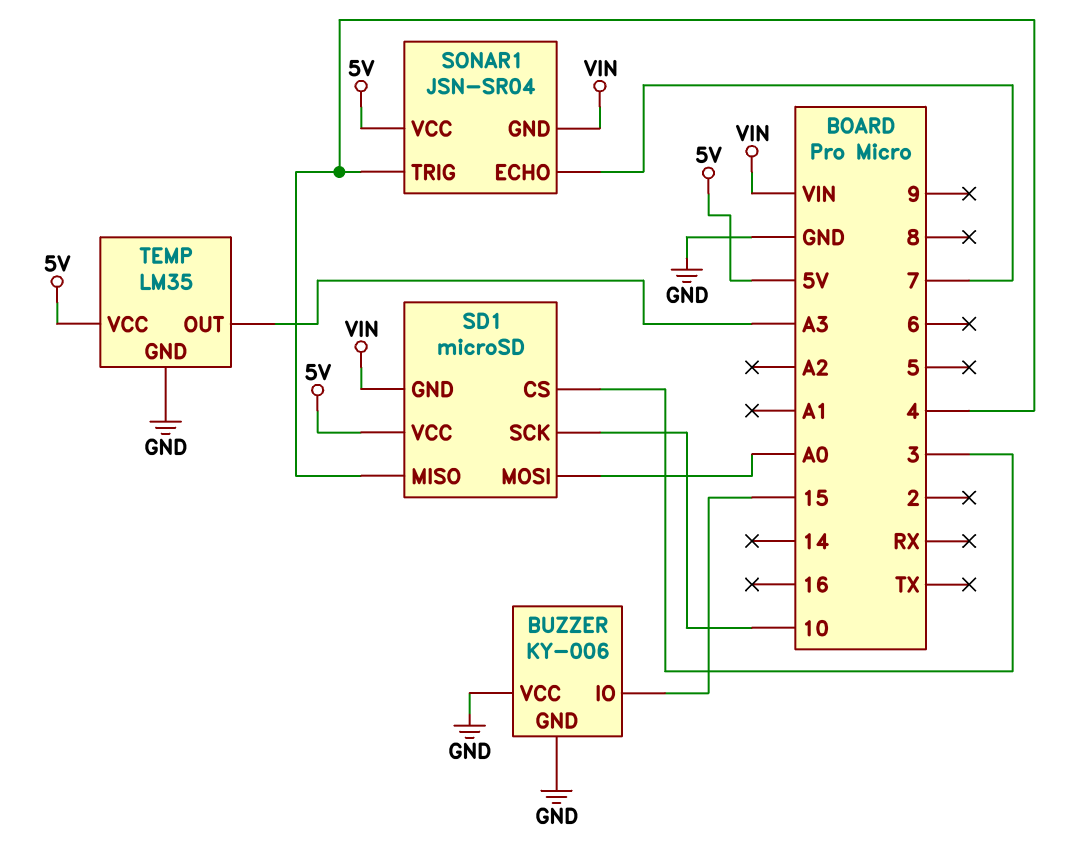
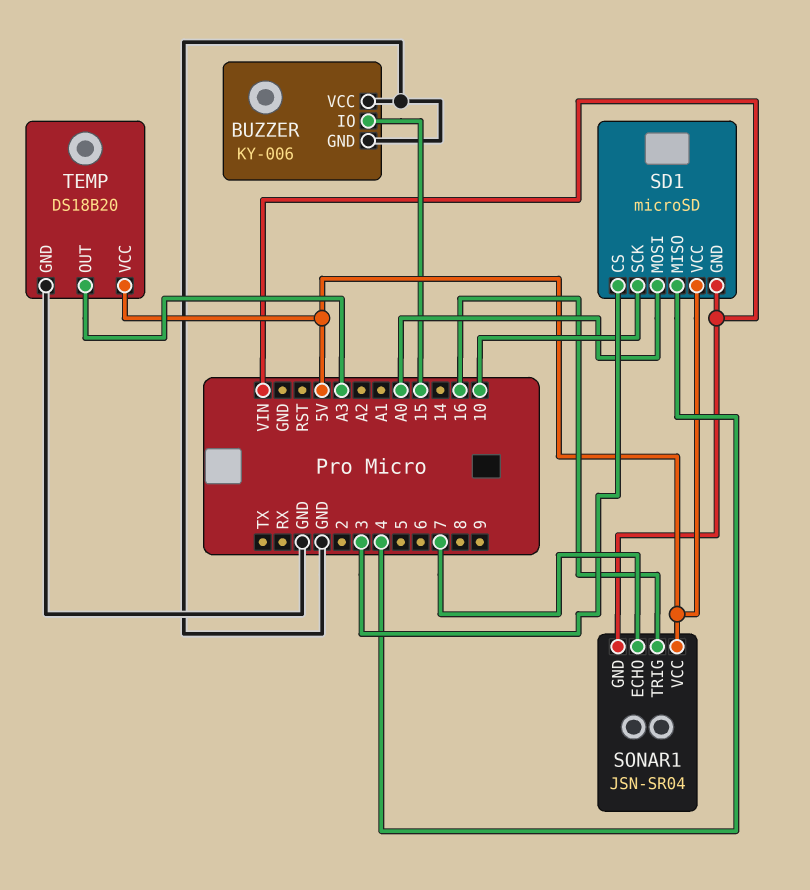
SONAR1 pin TRIG: 4 -> 16
TEMP: LM35 -> DS18B20

